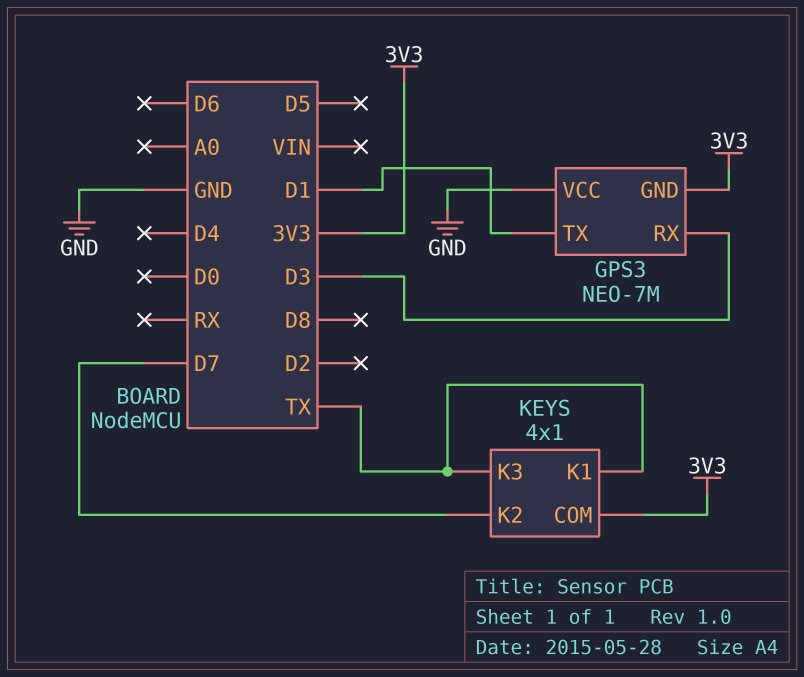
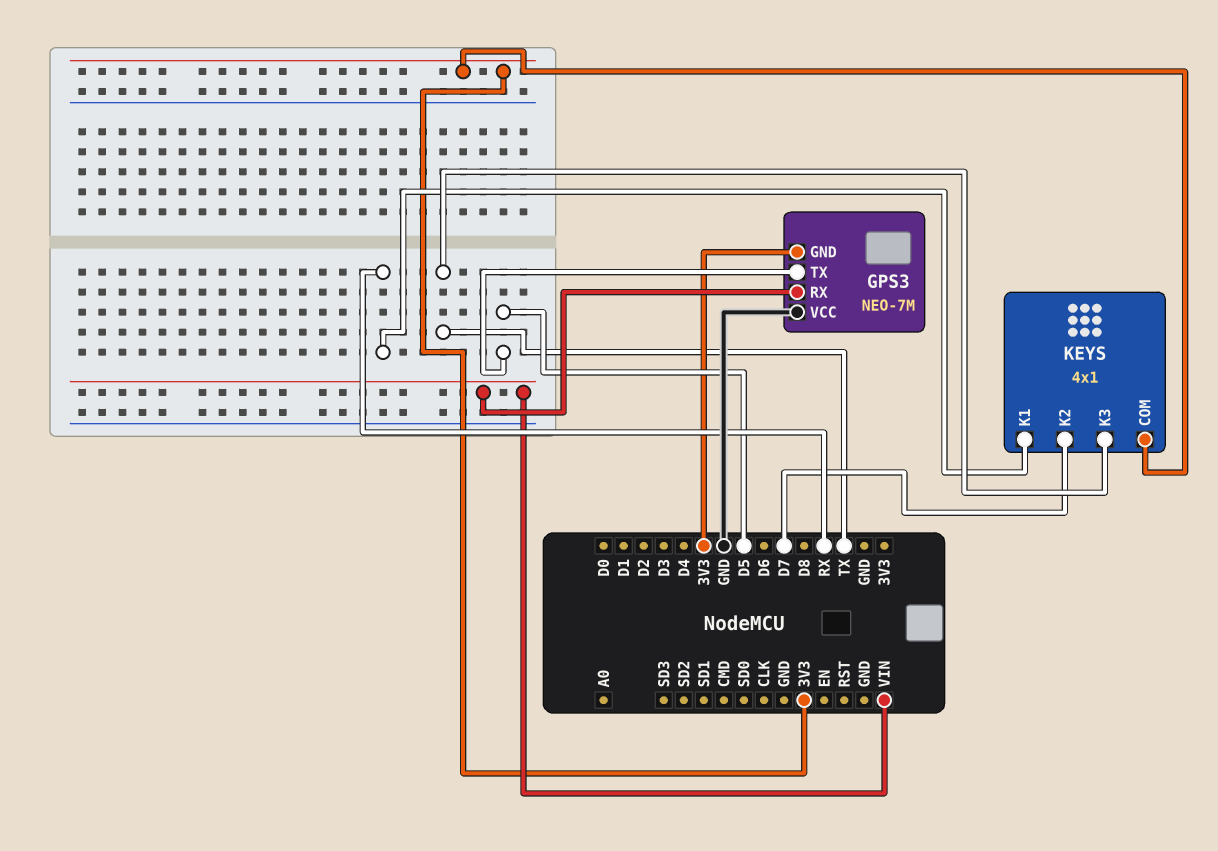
GPS3 pin RX: D3 -> VIN
GPS3 pin TX: D1 -> D5
KEYS pin K1: TX -> RX

